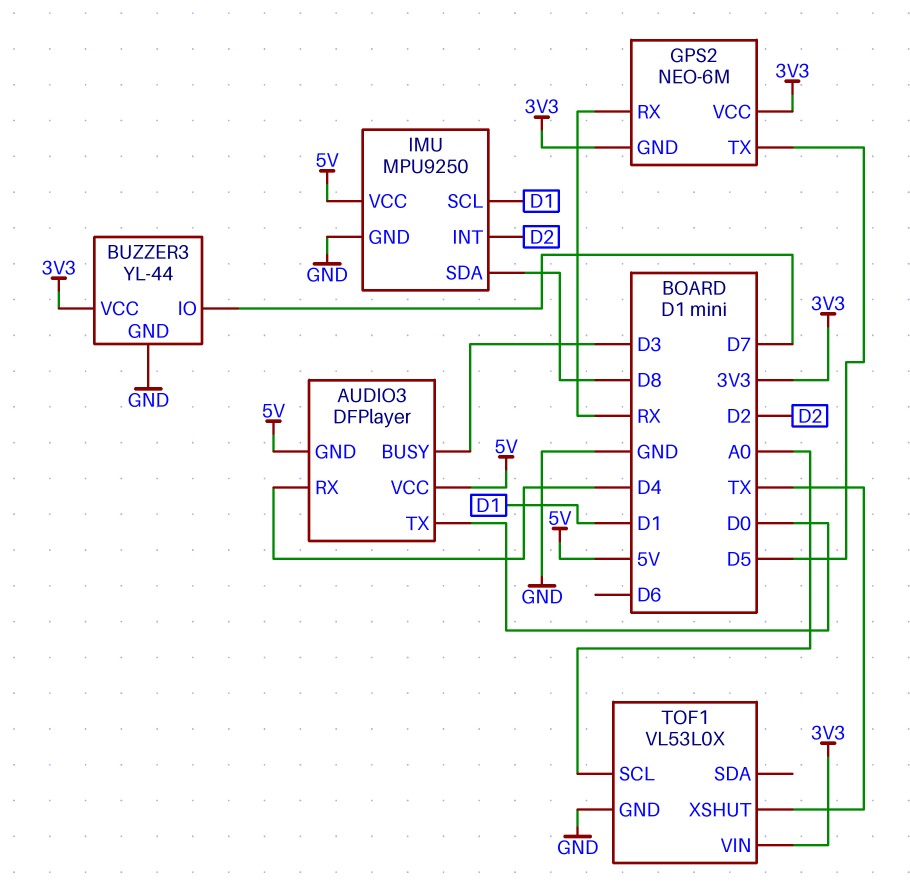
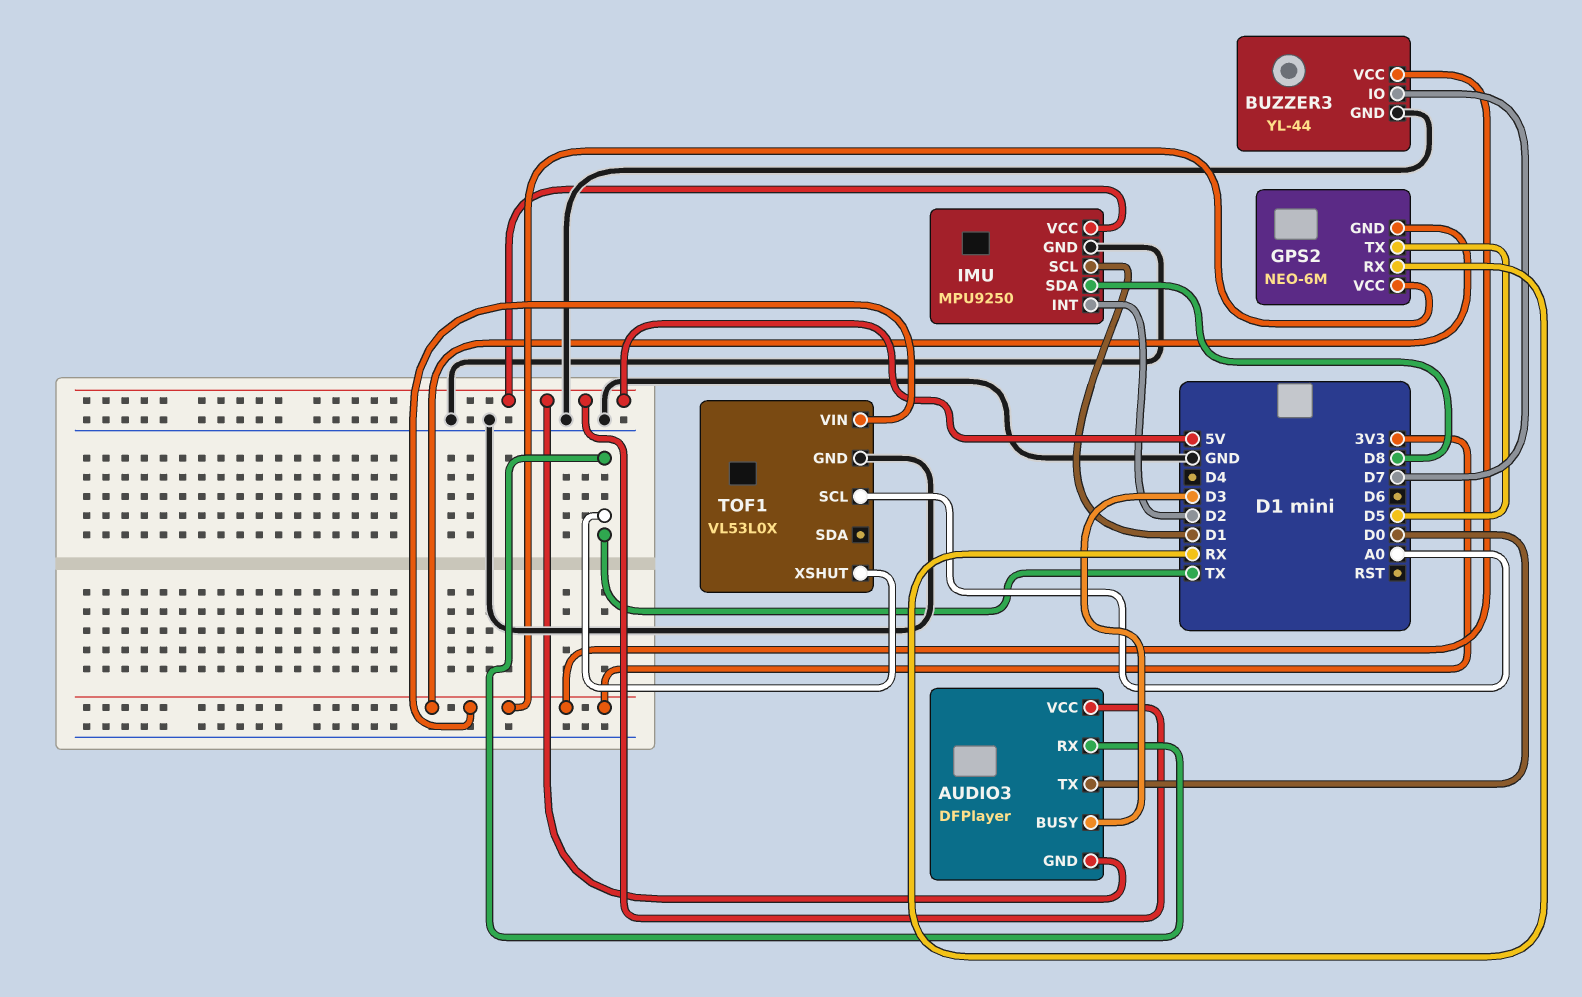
AUDIO3 pin RX: D4 -> TX

